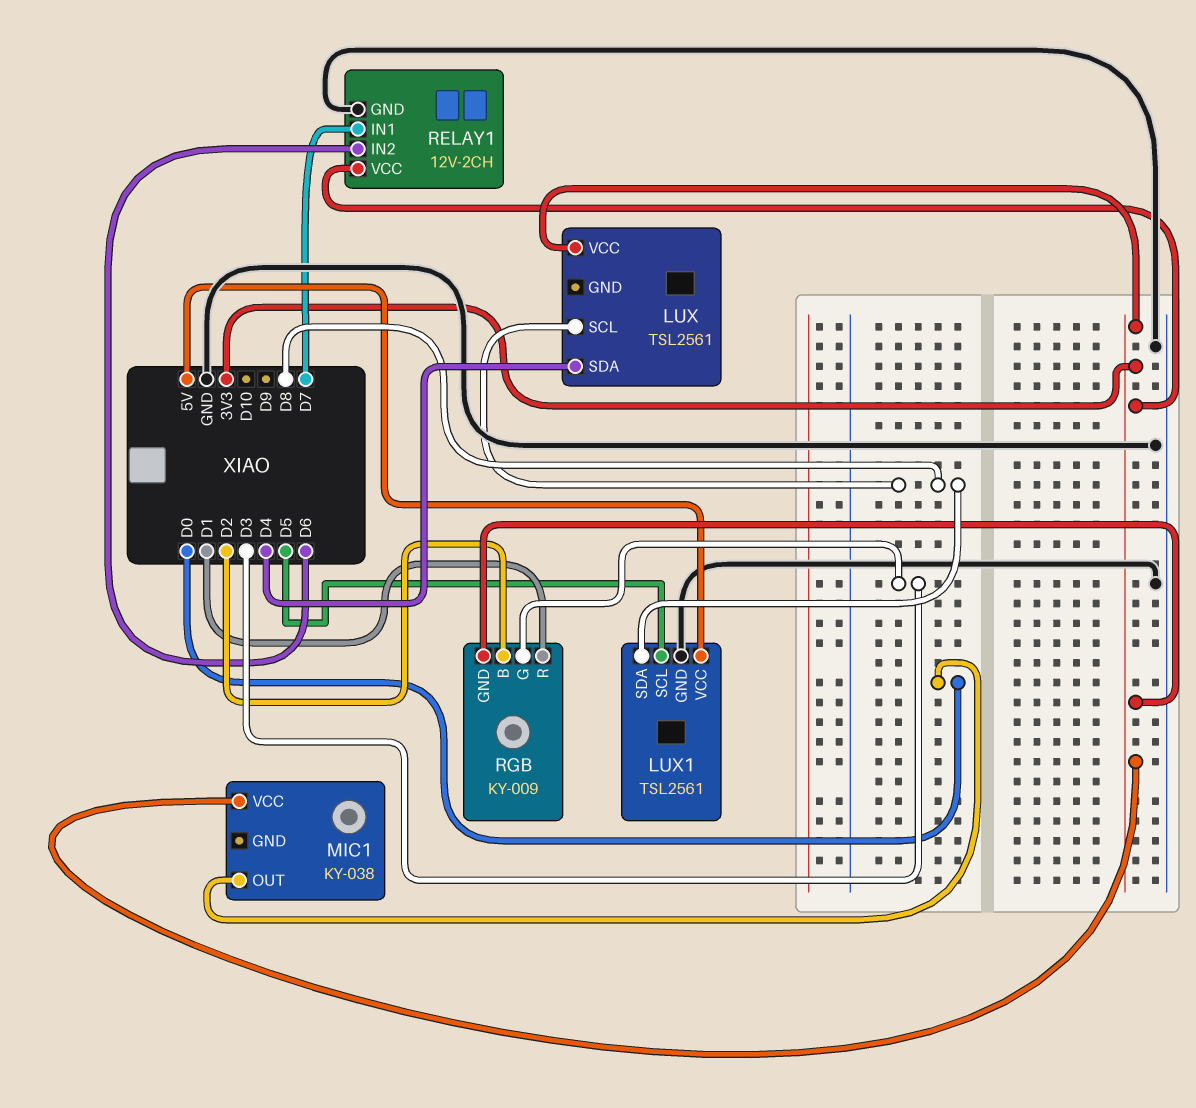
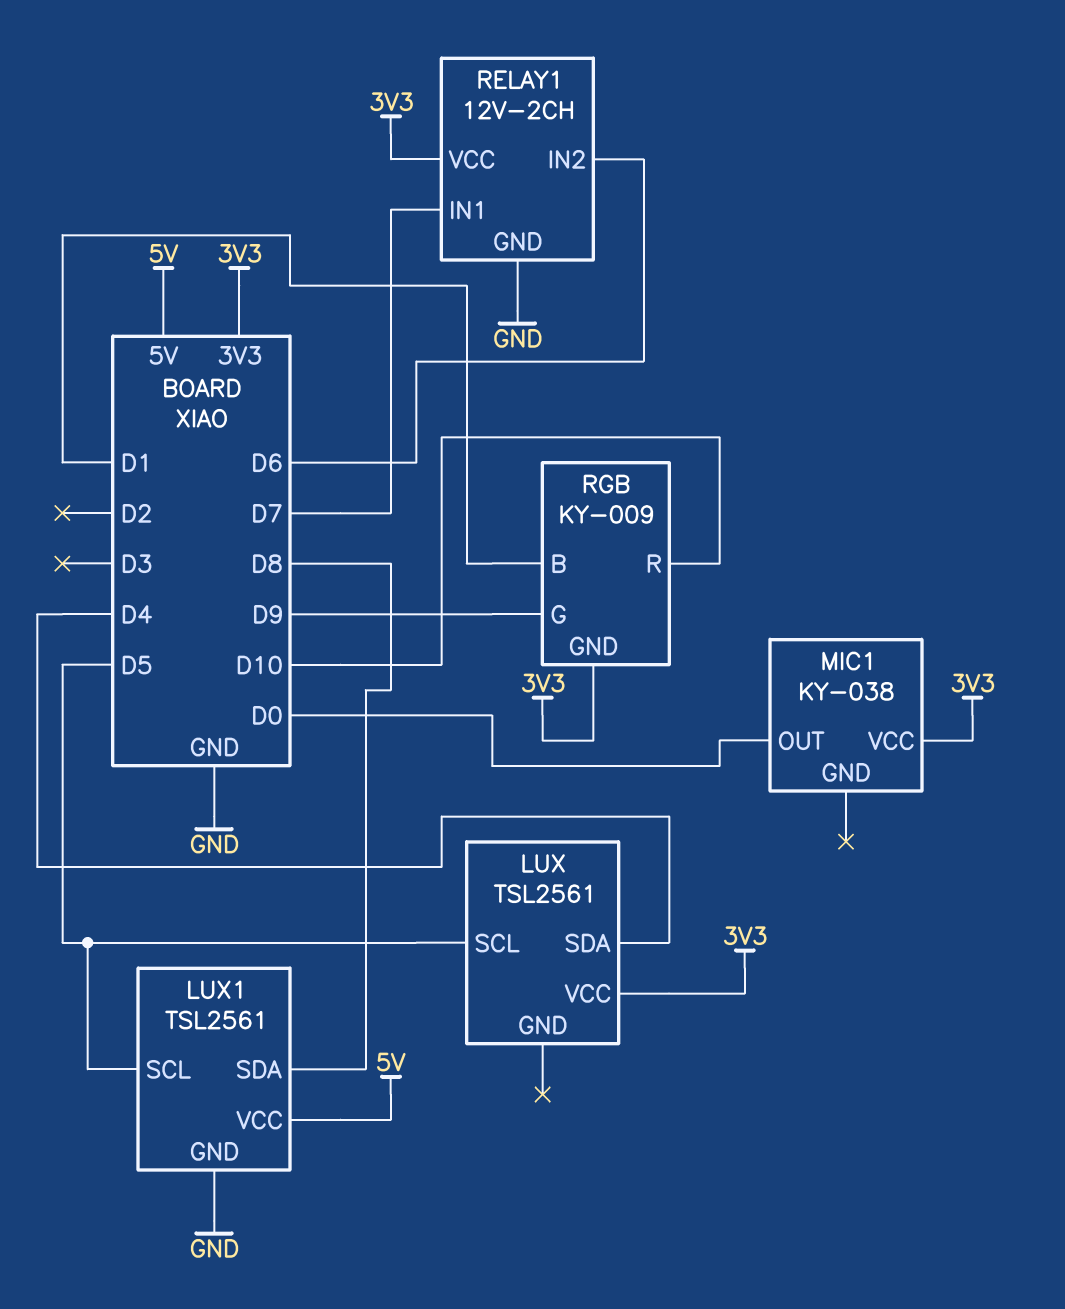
LUX pin SCL: D8 -> D5
RGB pin B: D2 -> D1
RGB pin G: D3 -> D9
RGB pin R: D1 -> D10

